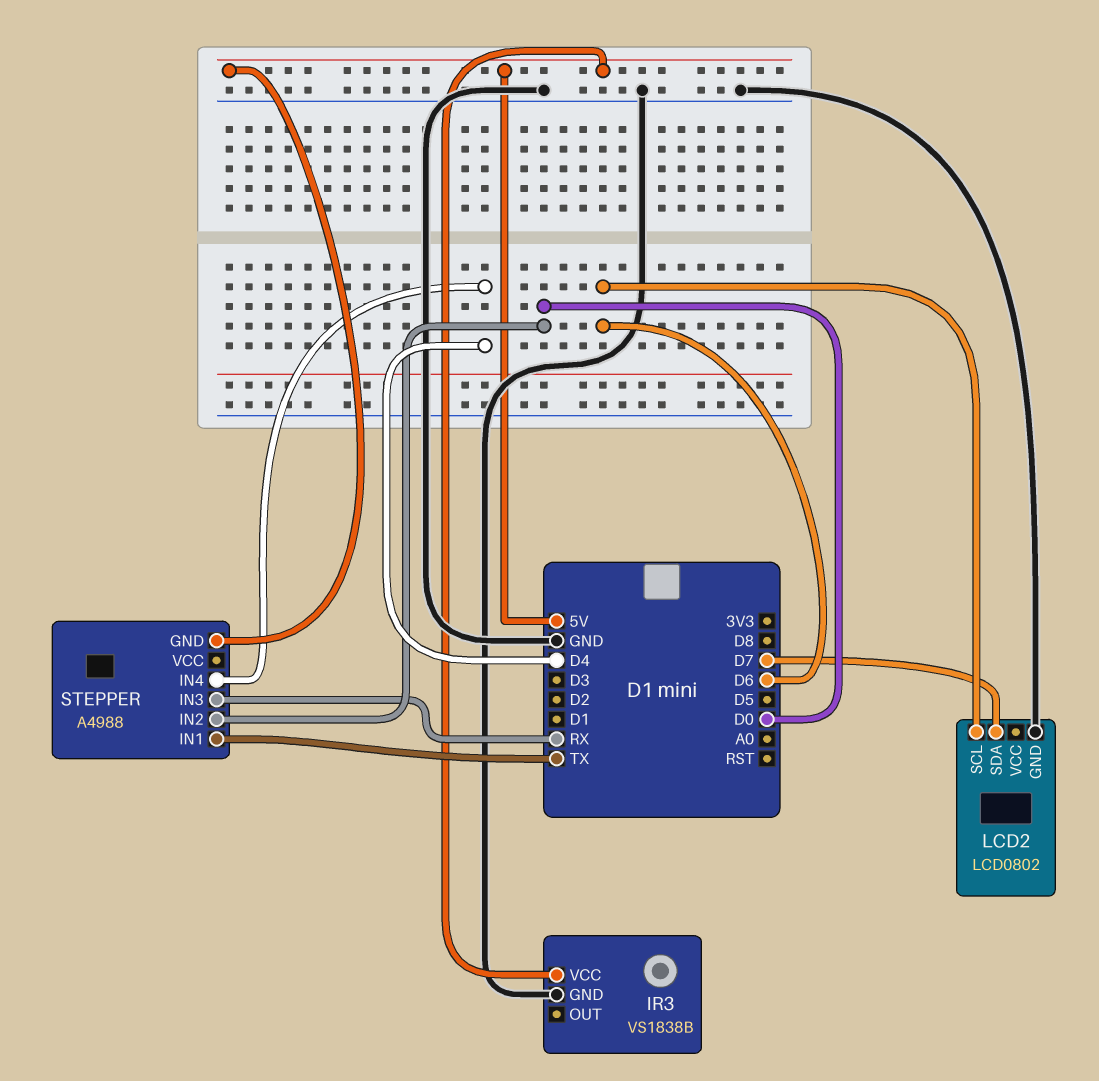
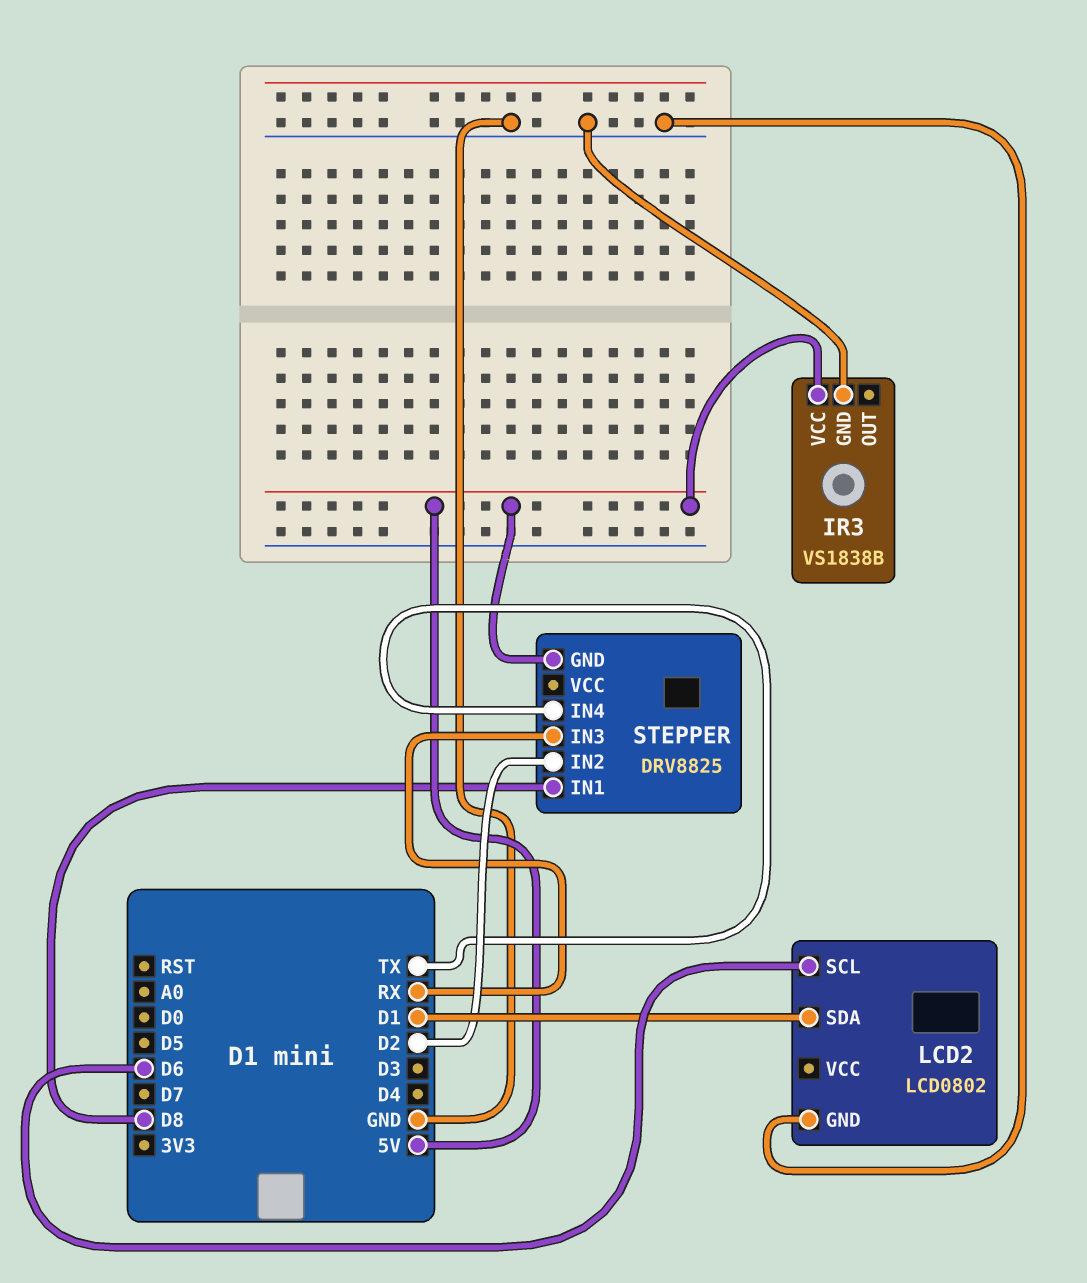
LCD2 pin SDA: D7 -> D1
STEPPER: A4988 -> DRV8825
STEPPER pin IN1: TX -> D8
STEPPER pin IN2: D0 -> D2
STEPPER pin IN4: D4 -> TX

